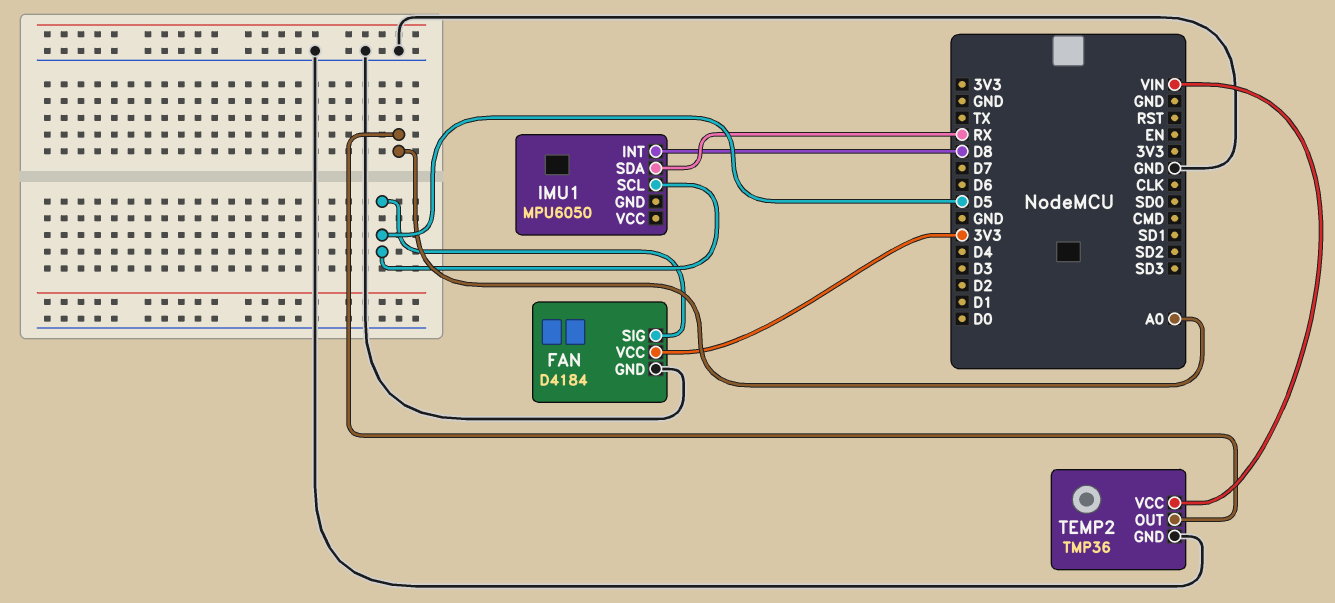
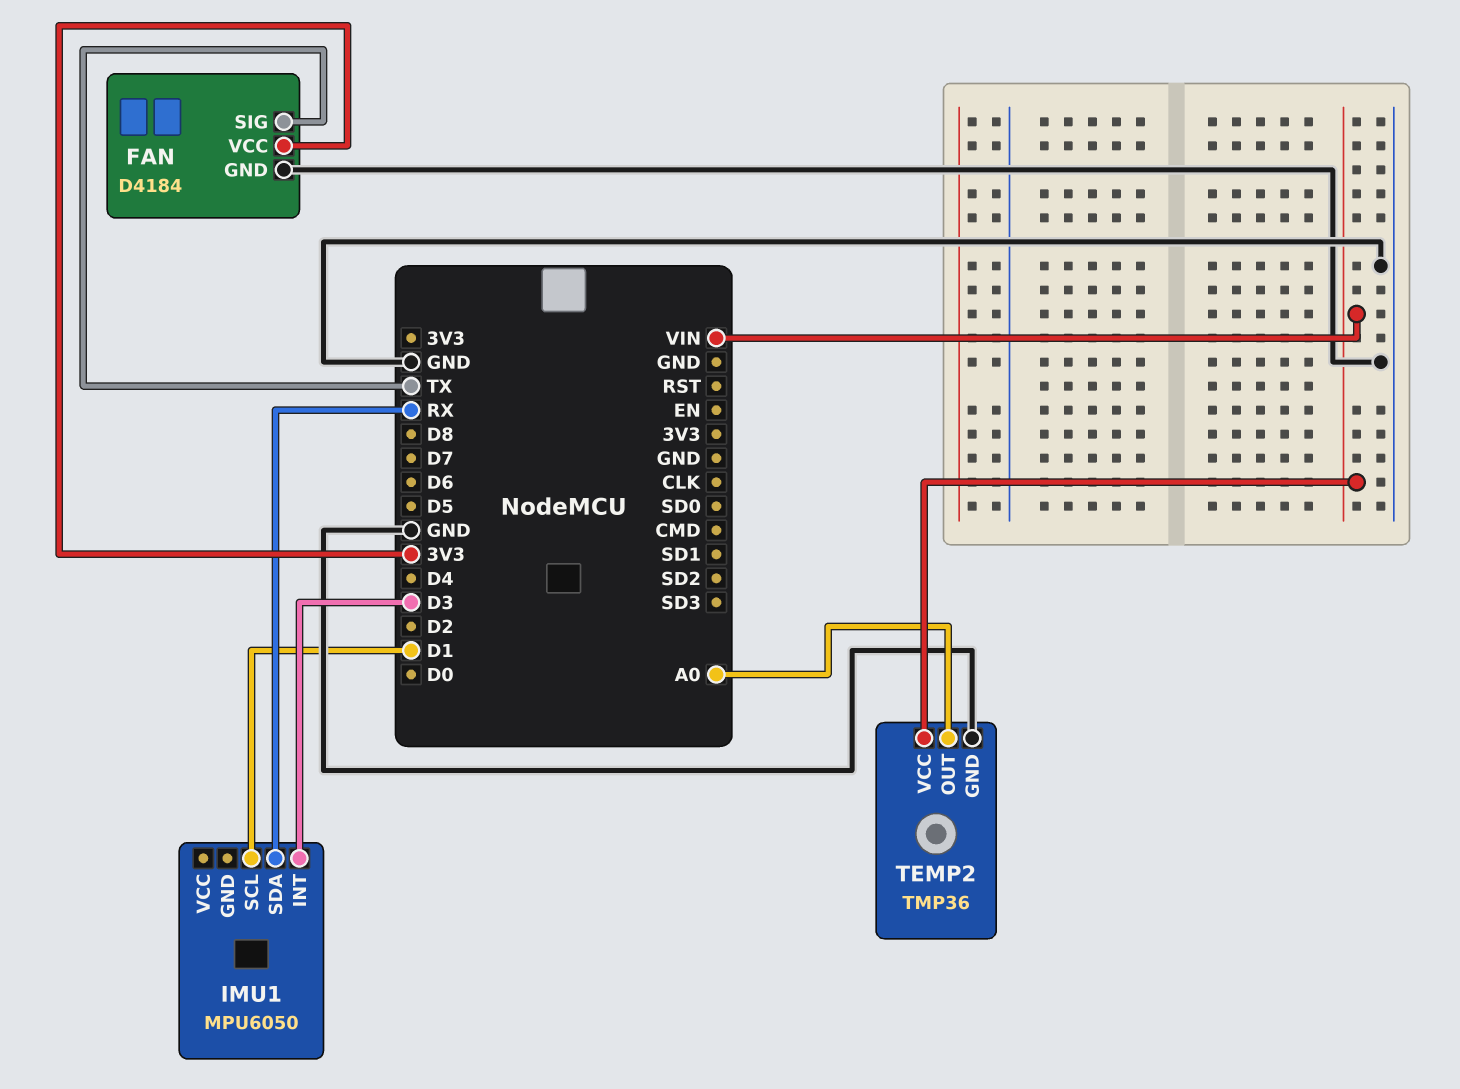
FAN pin SIG: D5 -> TX
IMU1 pin INT: D8 -> D3
IMU1 pin SCL: D5 -> D1

